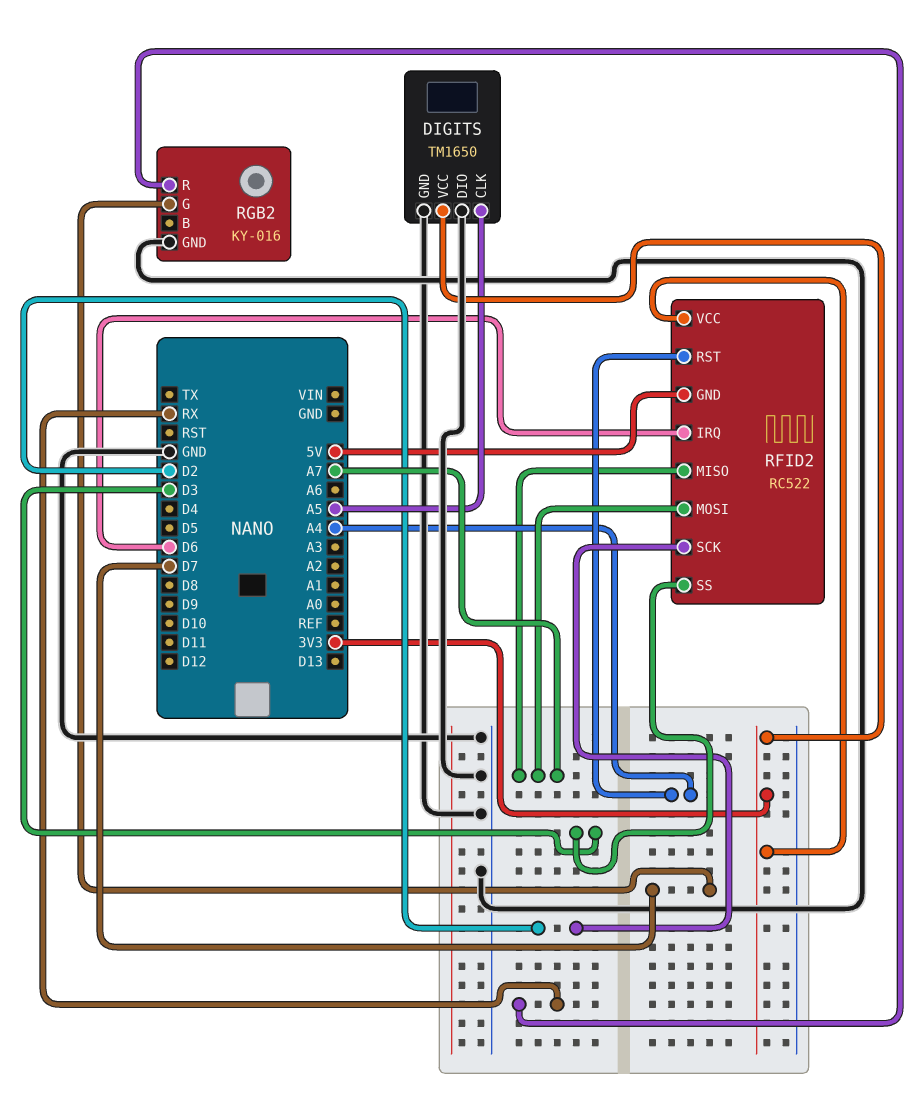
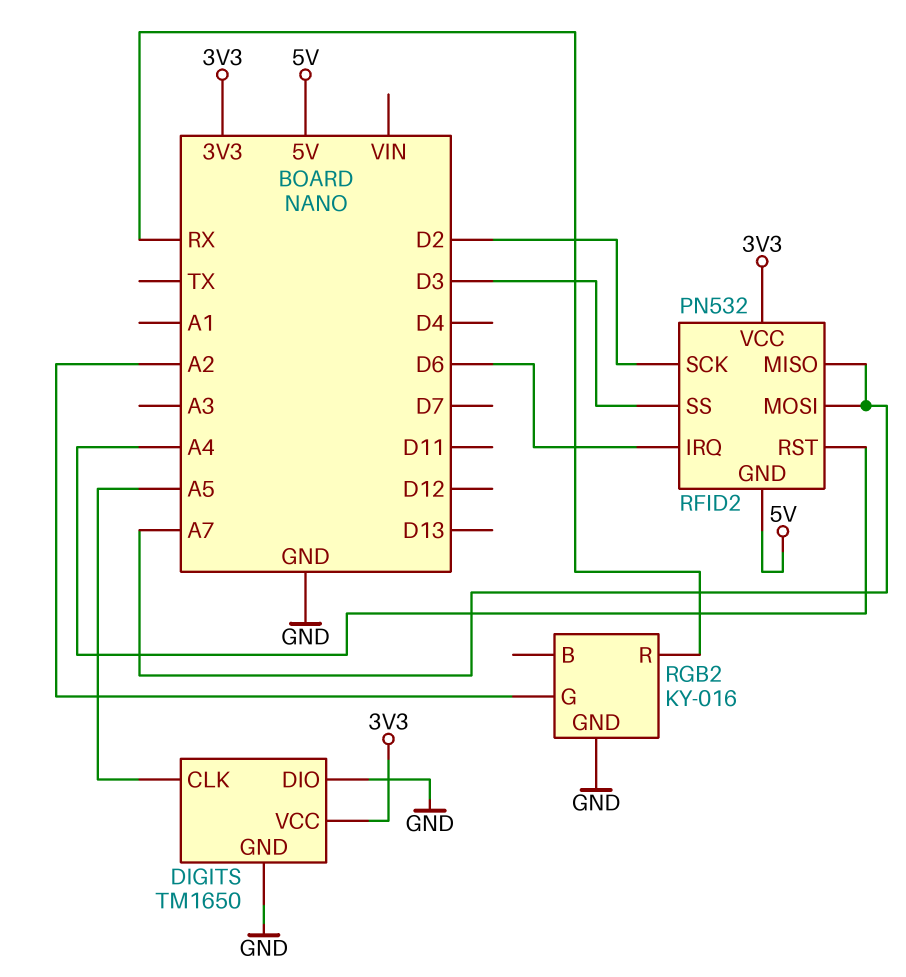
RFID2: RC522 -> PN532
RGB2 pin G: D7 -> A2

